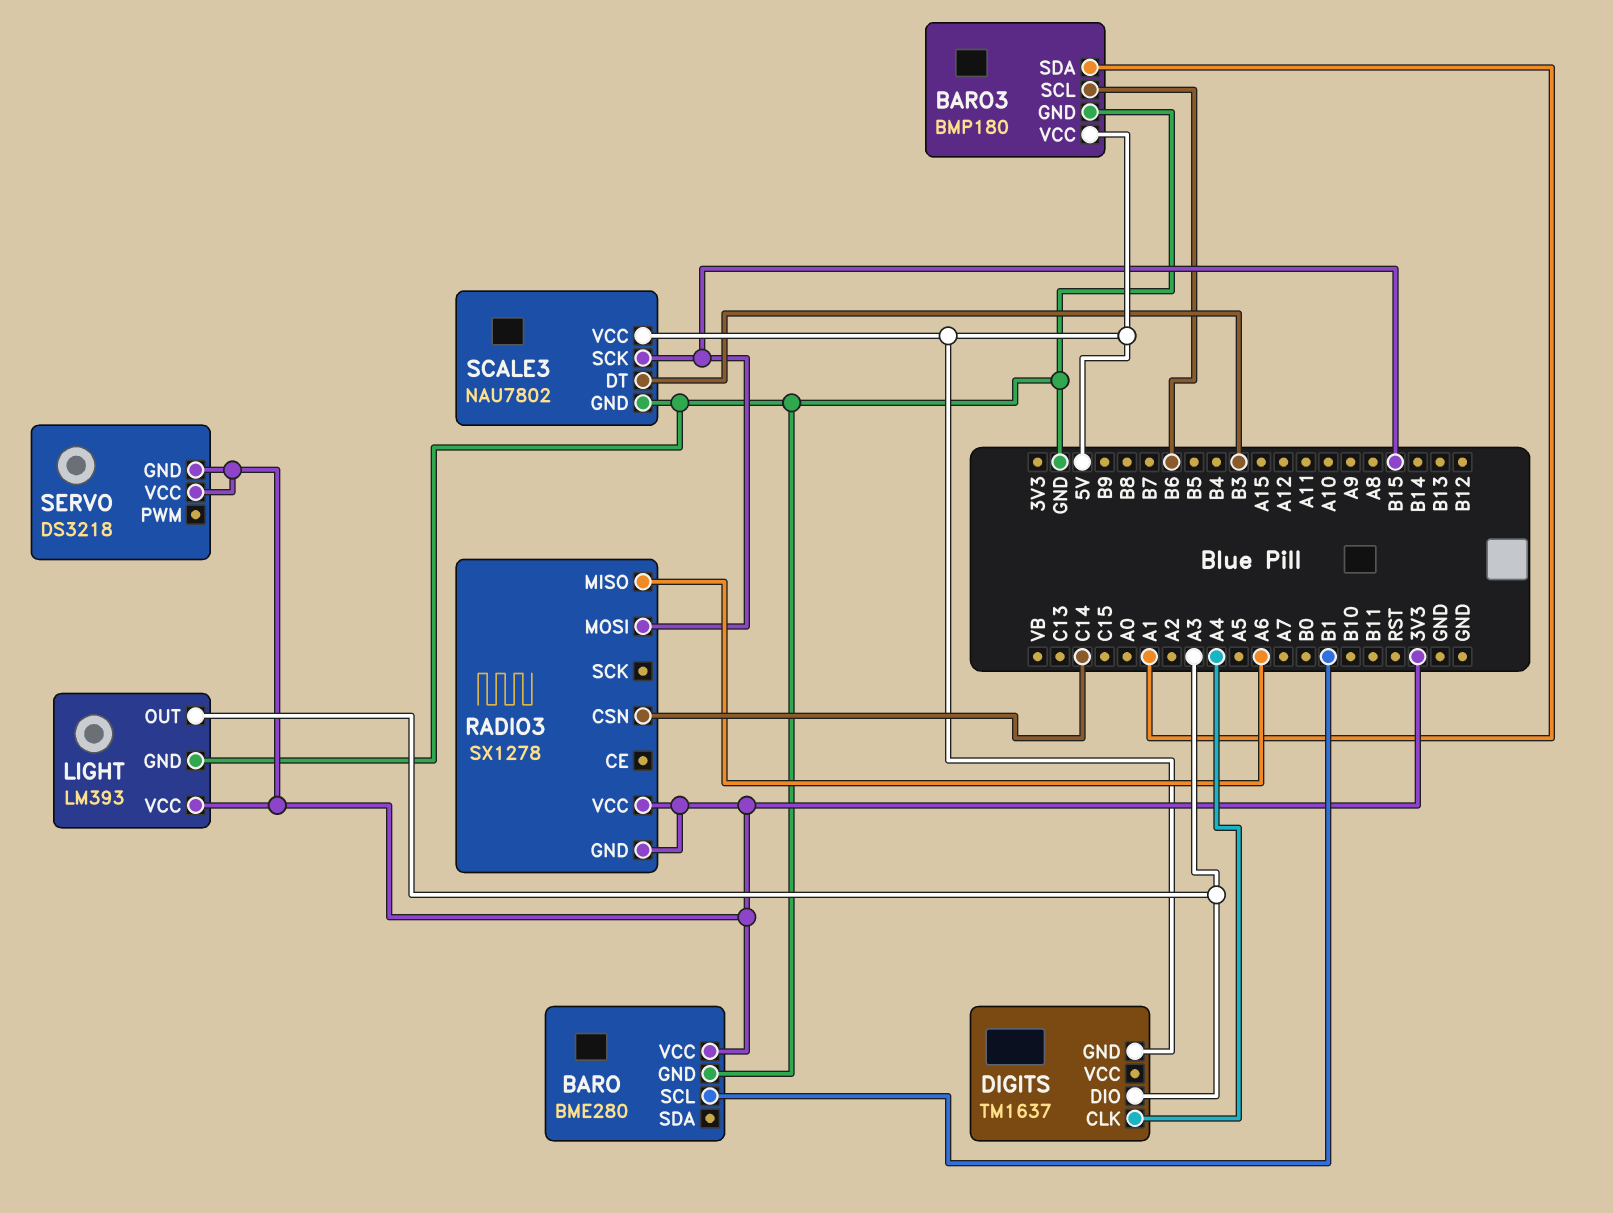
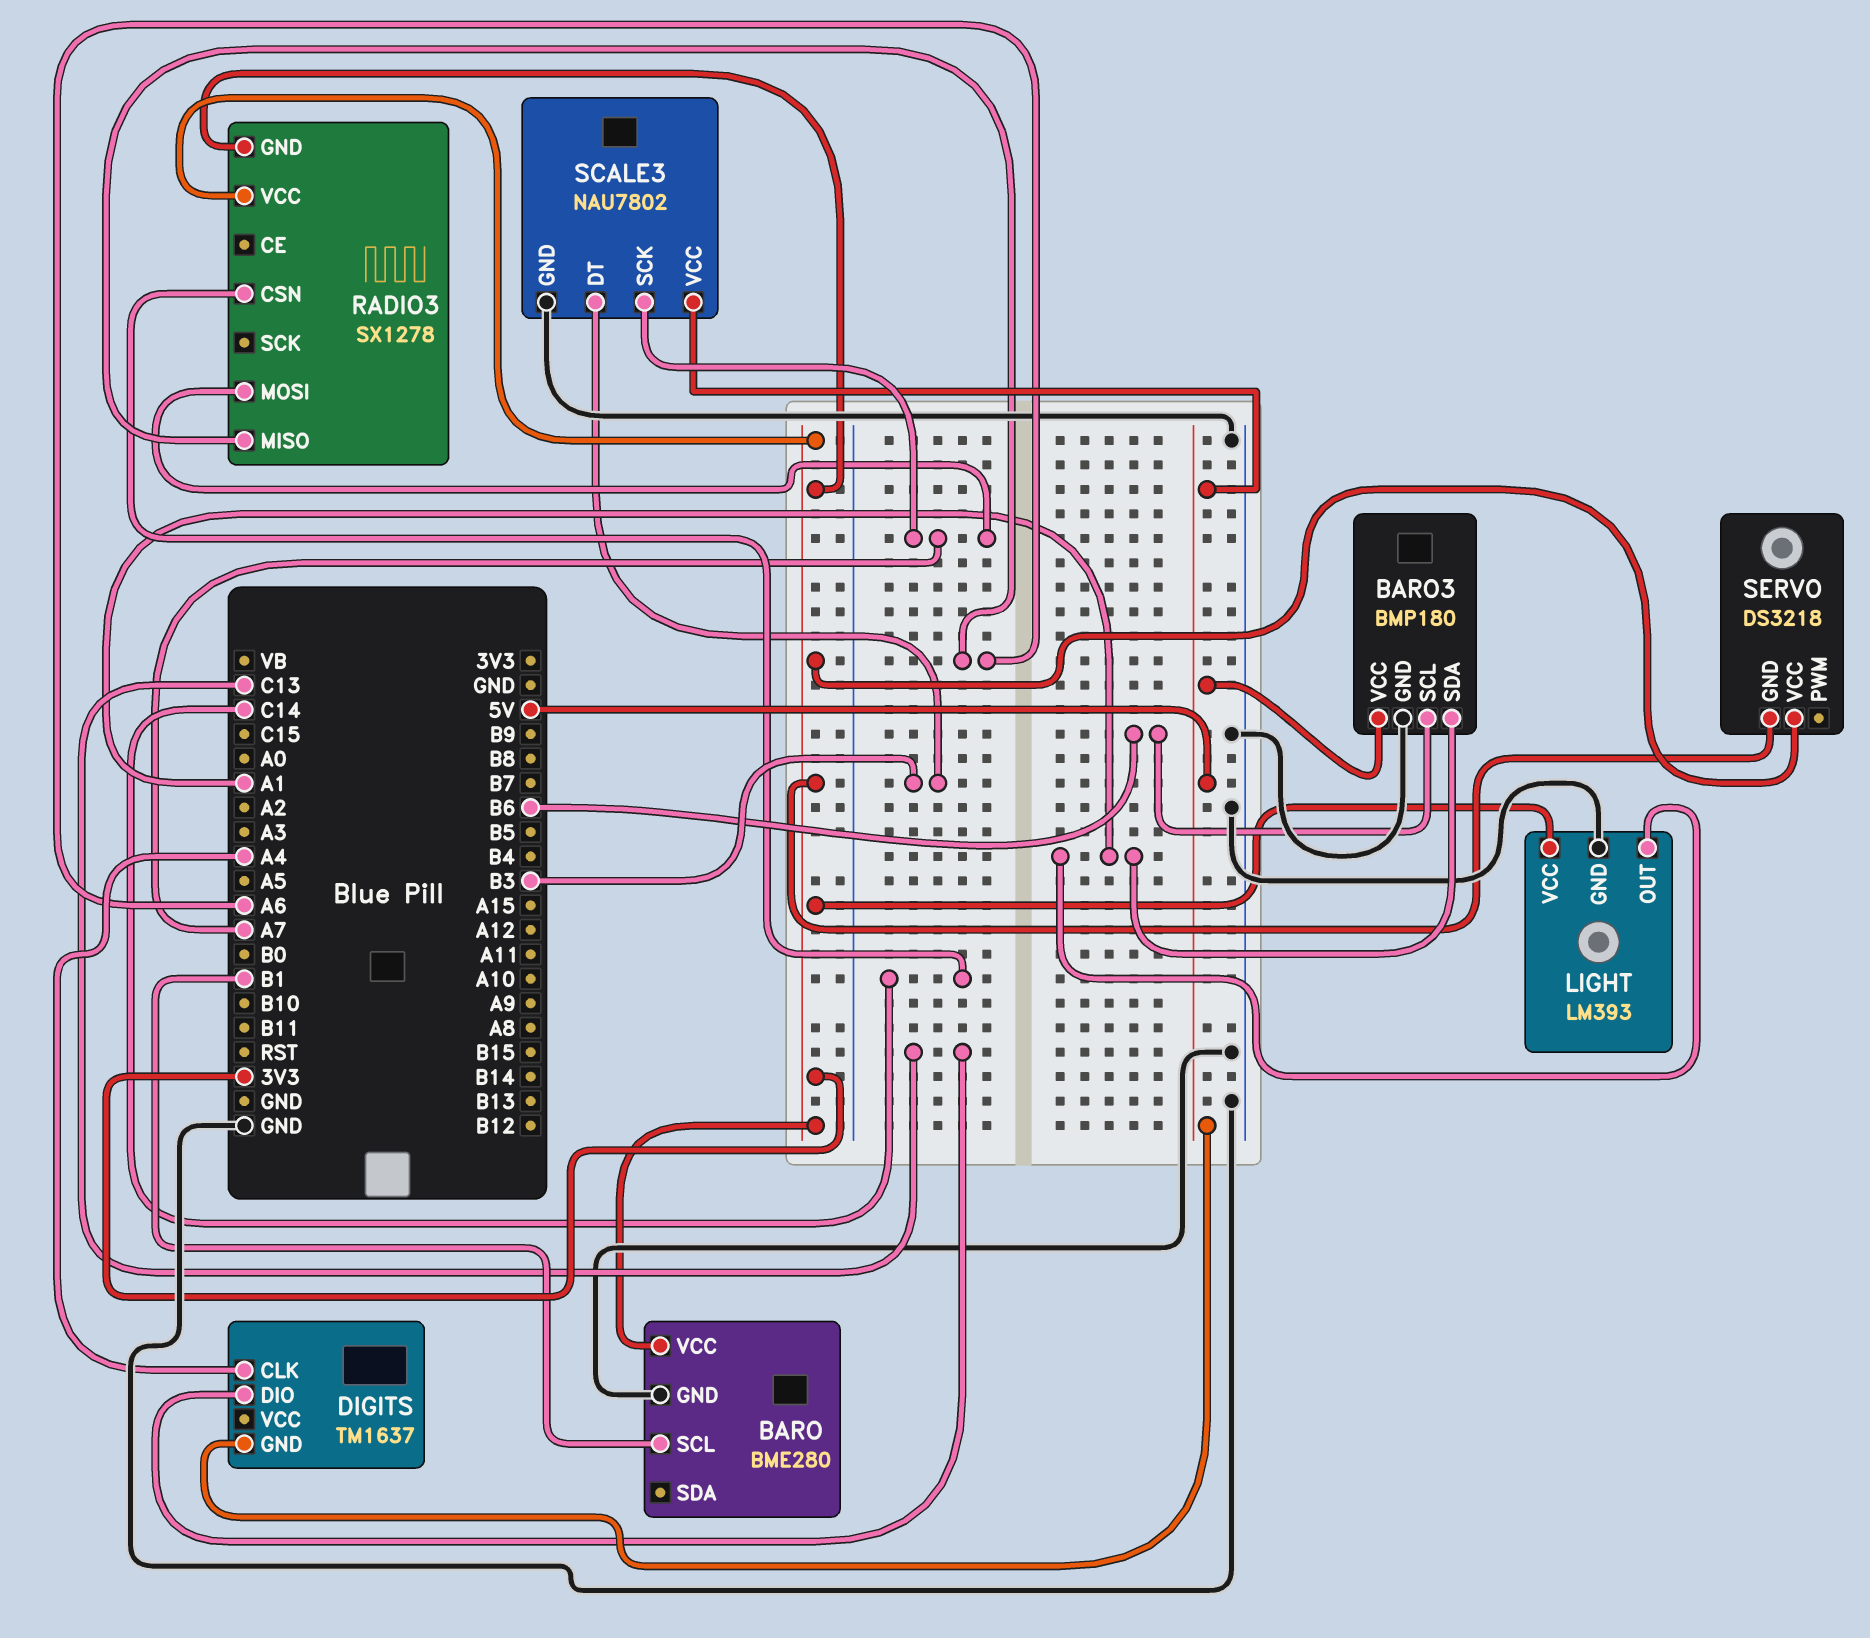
DIGITS pin DIO: A3 -> C13
LIGHT pin OUT: A3 -> A1
RADIO3 pin MOSI: B15 -> A7
SCALE3 pin SCK: B15 -> A7

